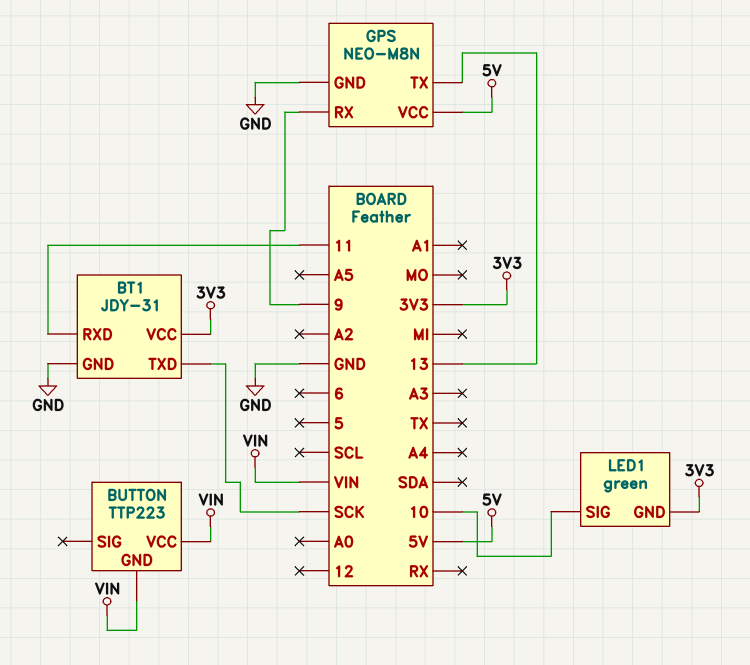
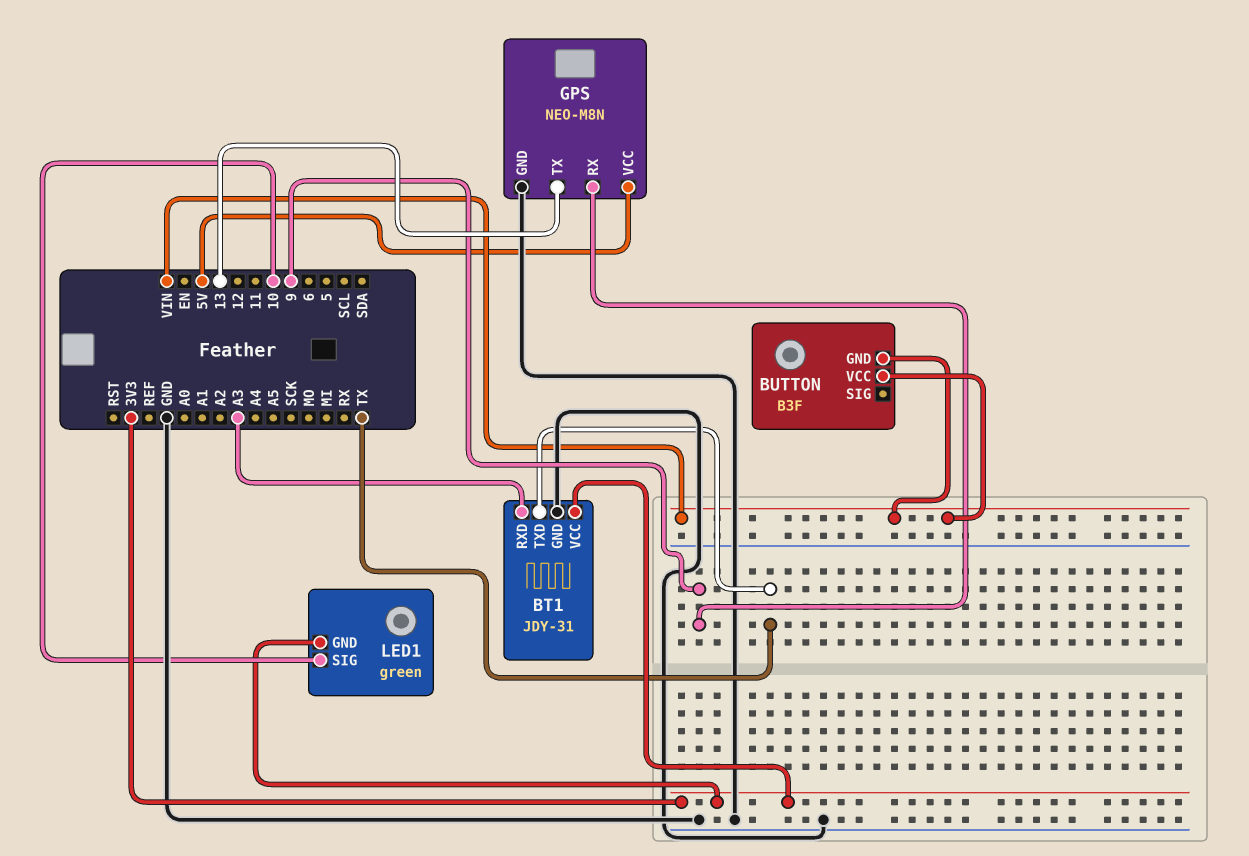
BT1 pin RXD: 11 -> A3
BT1 pin TXD: SCK -> TX
BUTTON: TTP223 -> B3F

